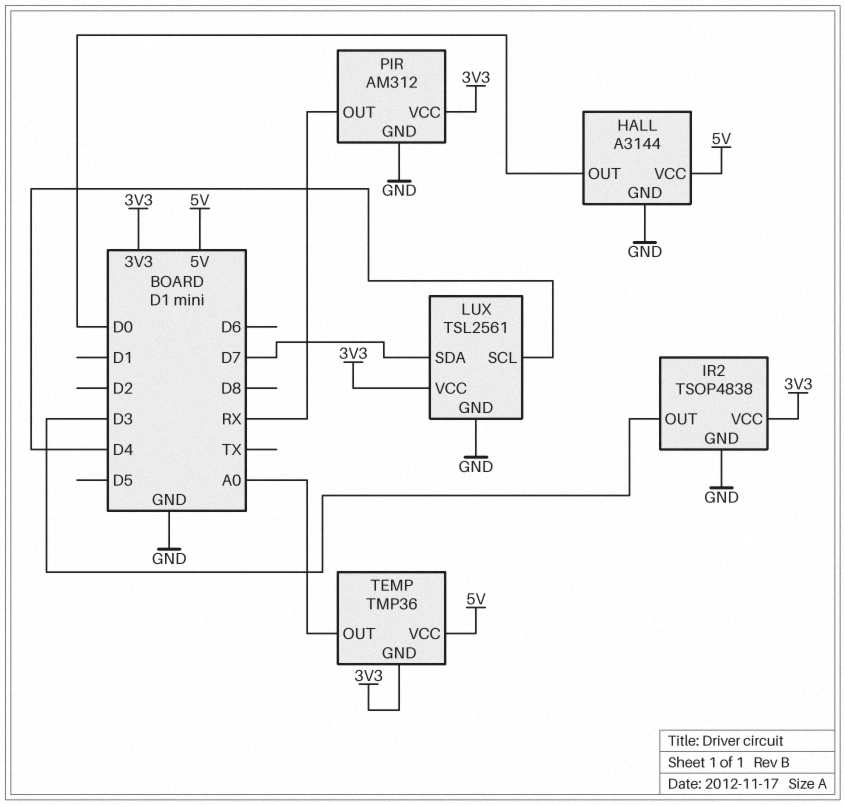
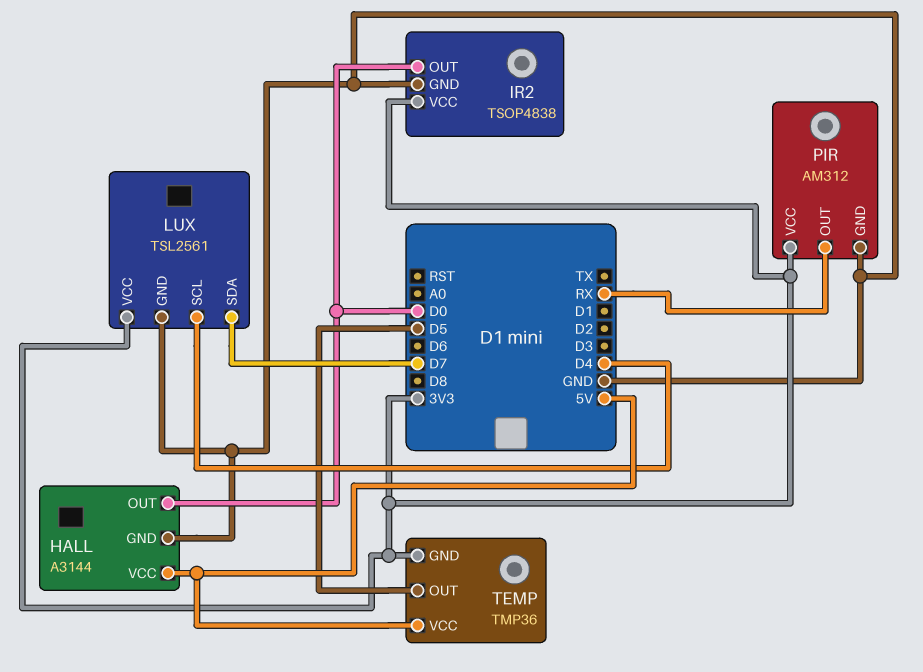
IR2 pin OUT: D3 -> D0
TEMP pin OUT: A0 -> D5

